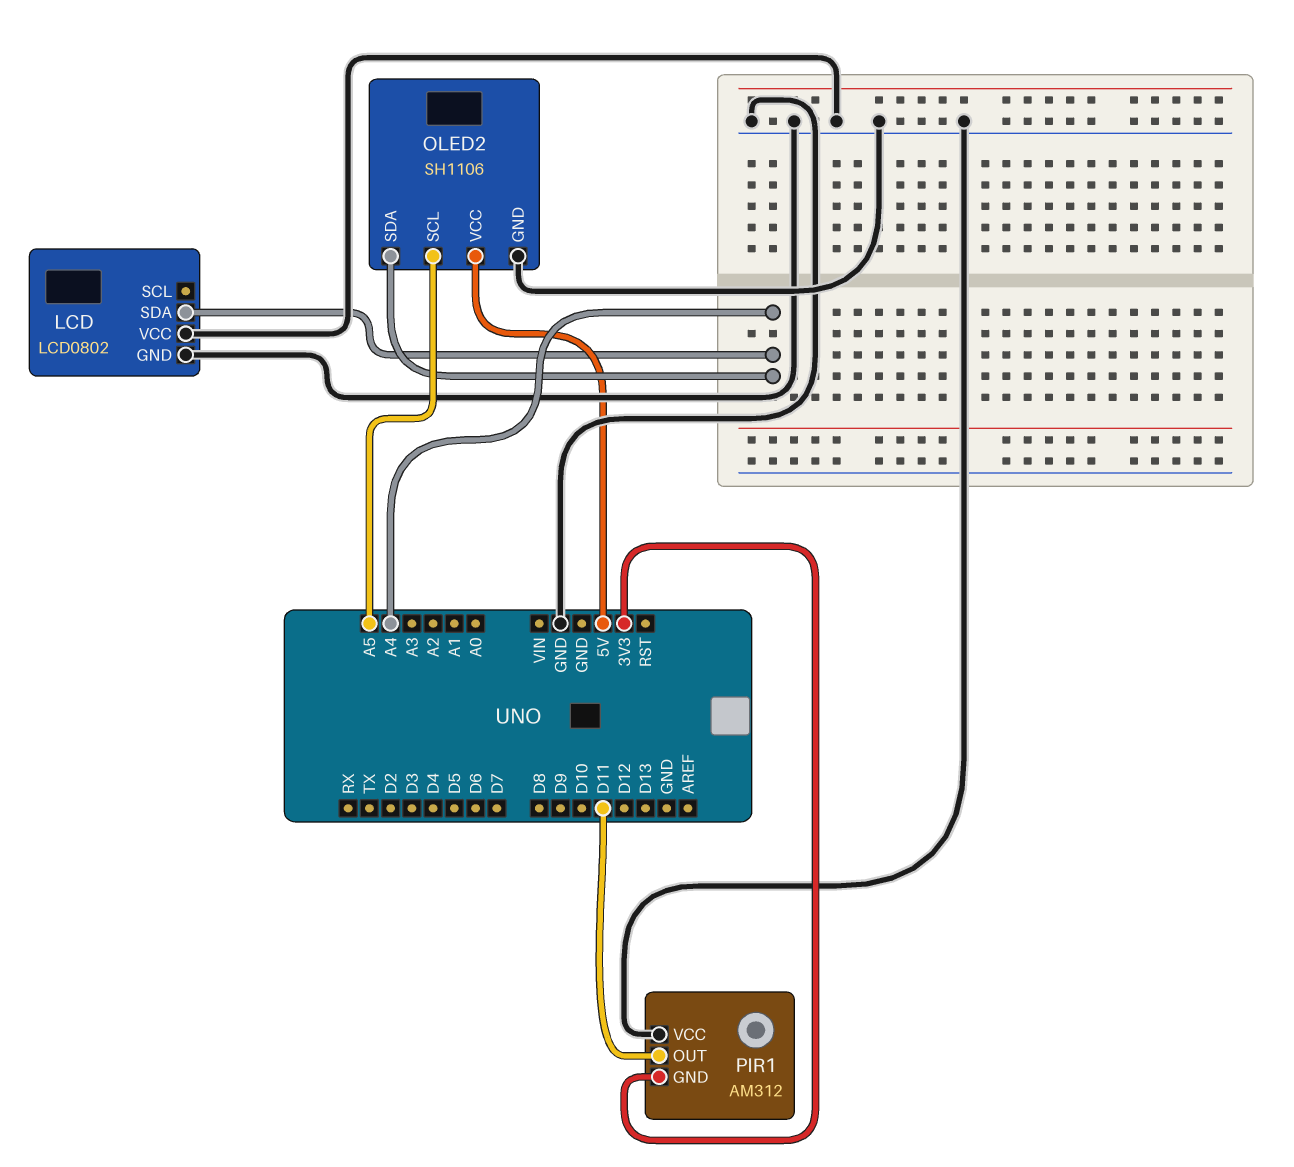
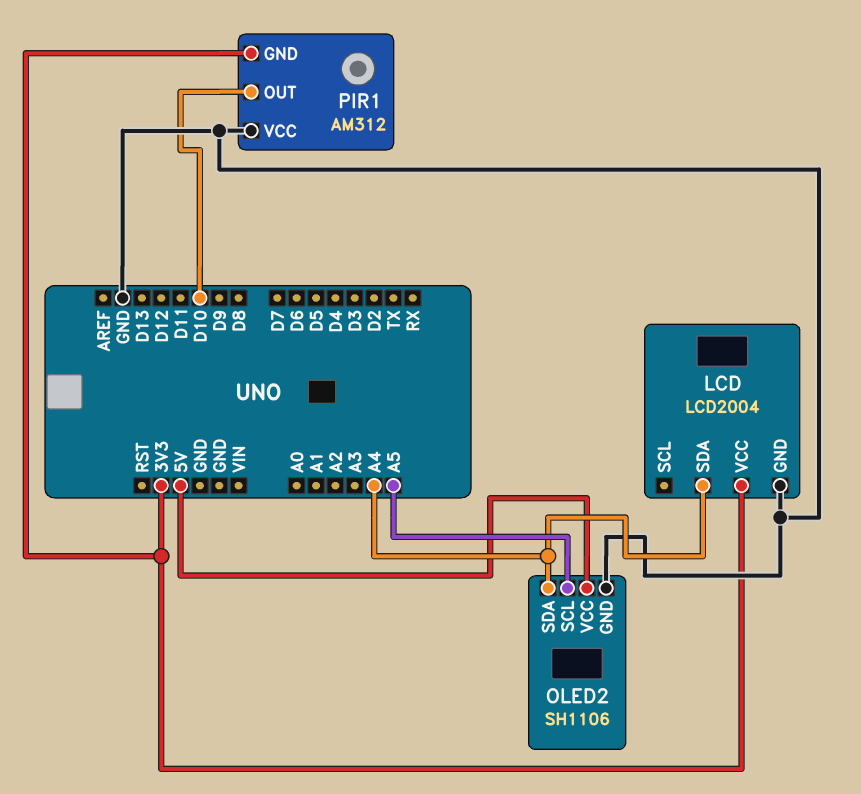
LCD: LCD0802 -> LCD2004
LCD pin VCC: GND -> 3V3
PIR1 pin OUT: D11 -> D10

